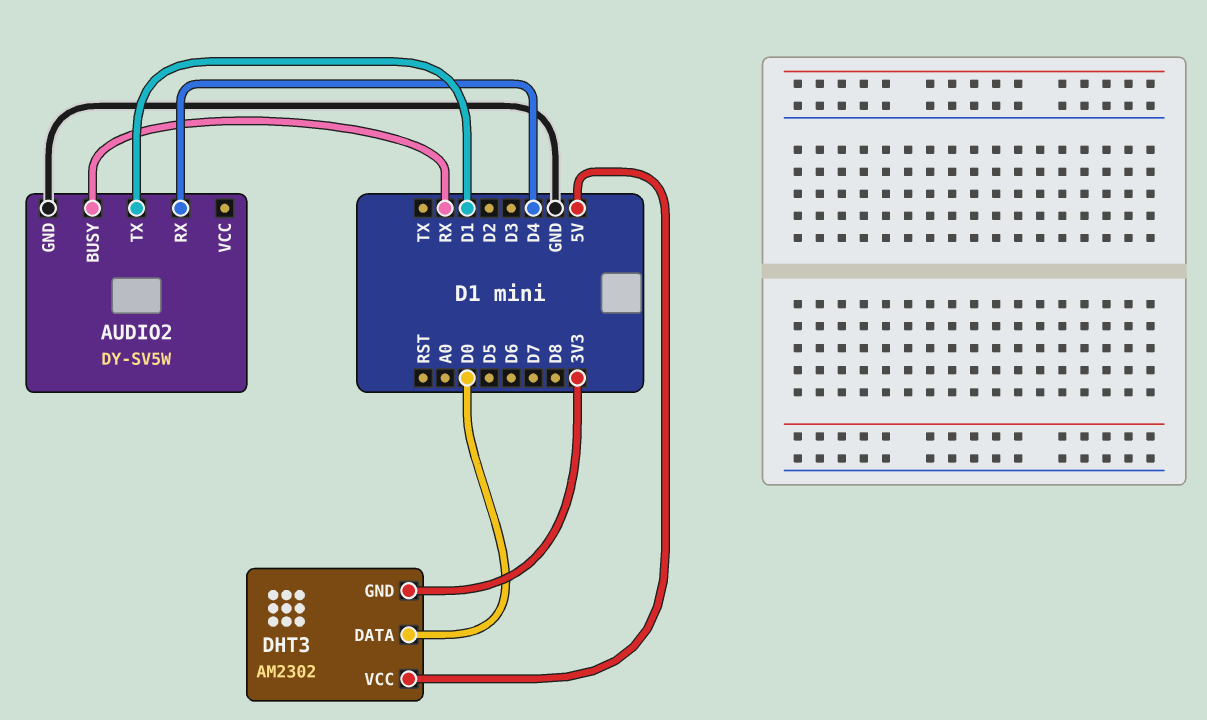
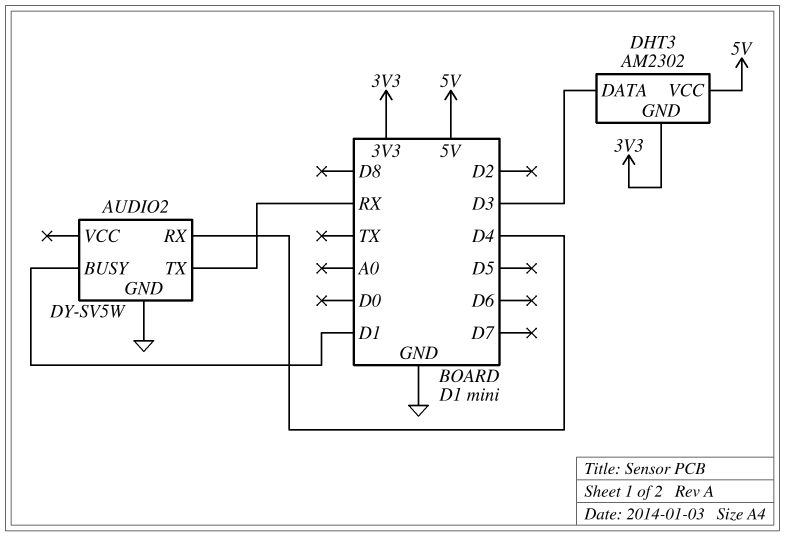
AUDIO2 pin BUSY: RX -> D1
AUDIO2 pin TX: D1 -> RX
DHT3 pin DATA: D0 -> D3

